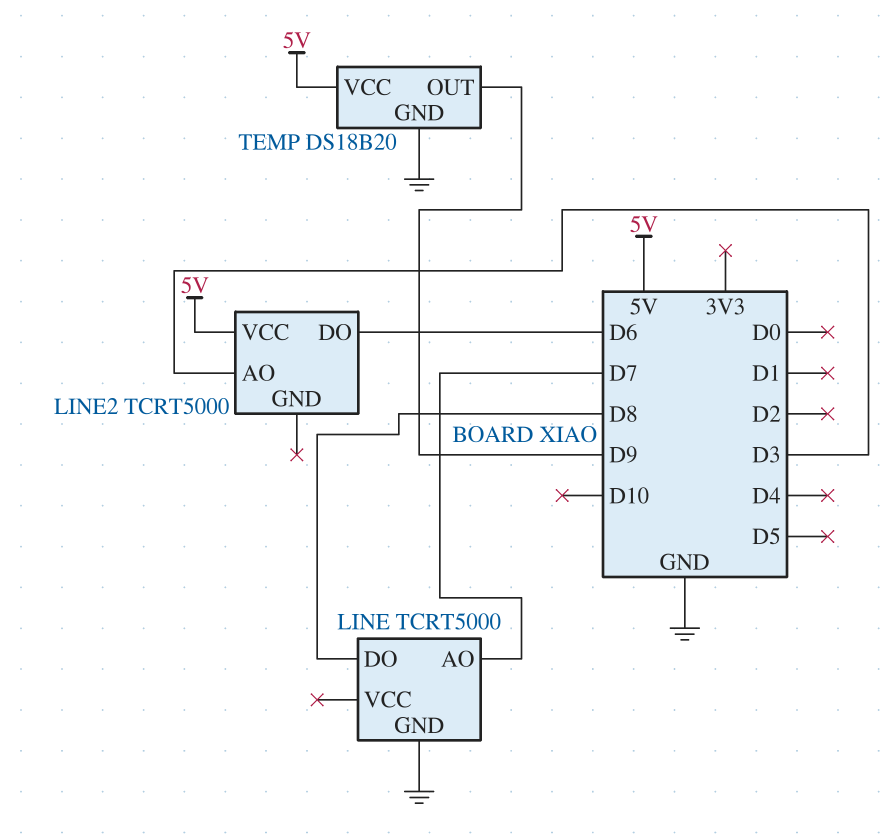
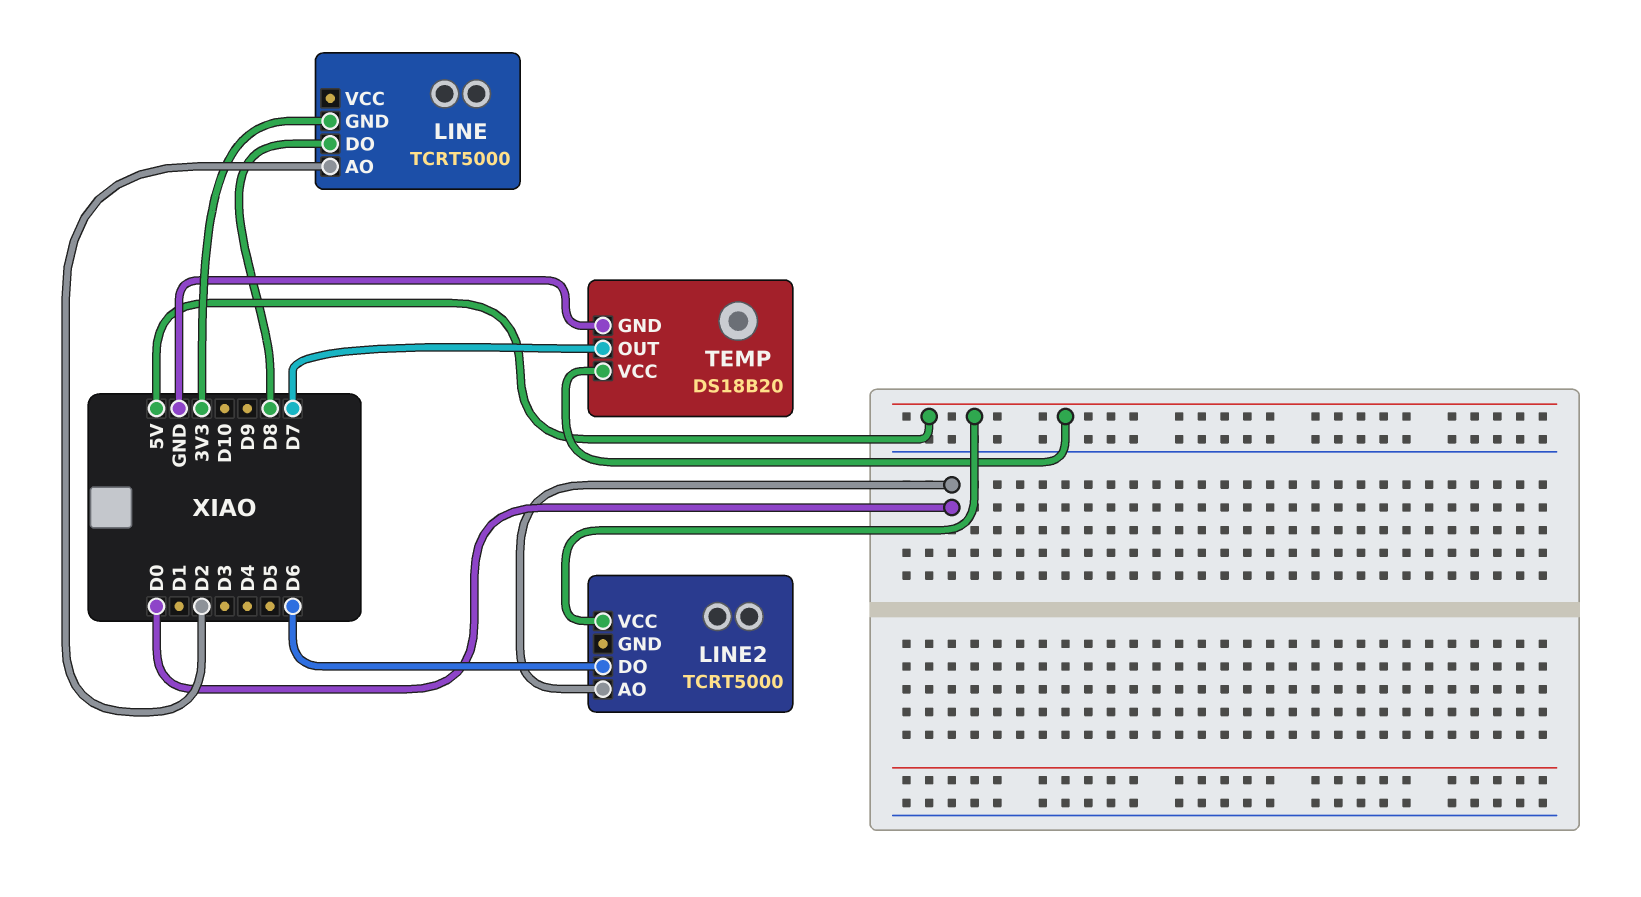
LINE pin AO: D7 -> D2
LINE pin GND: GND -> 3V3
LINE2 pin AO: D3 -> D0
TEMP pin OUT: D9 -> D7

